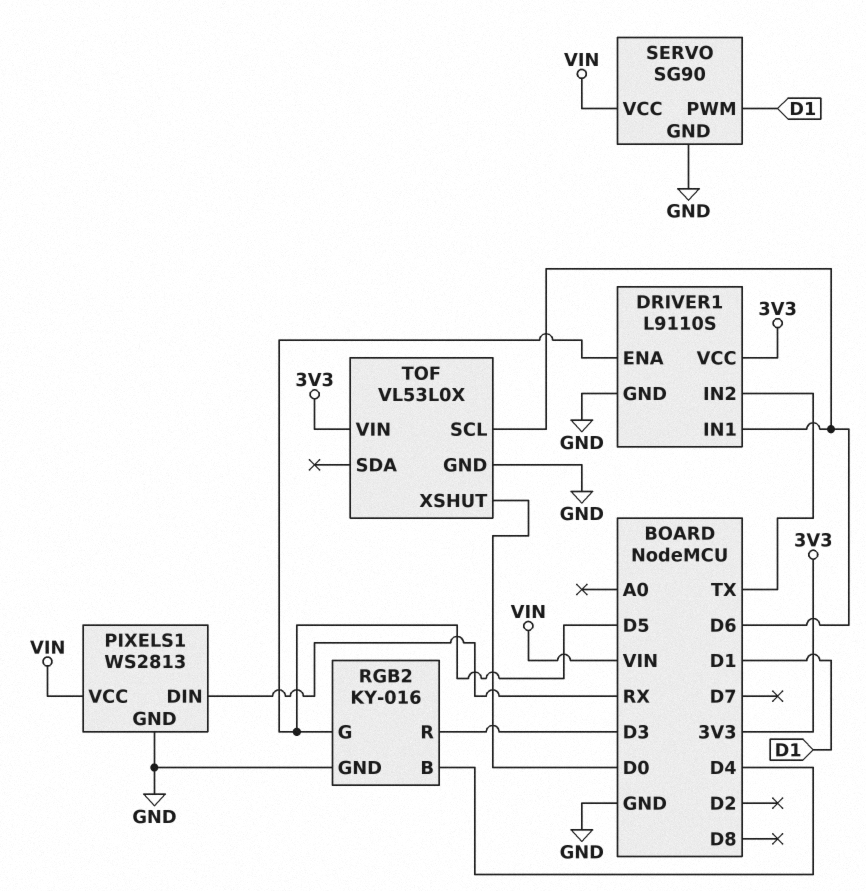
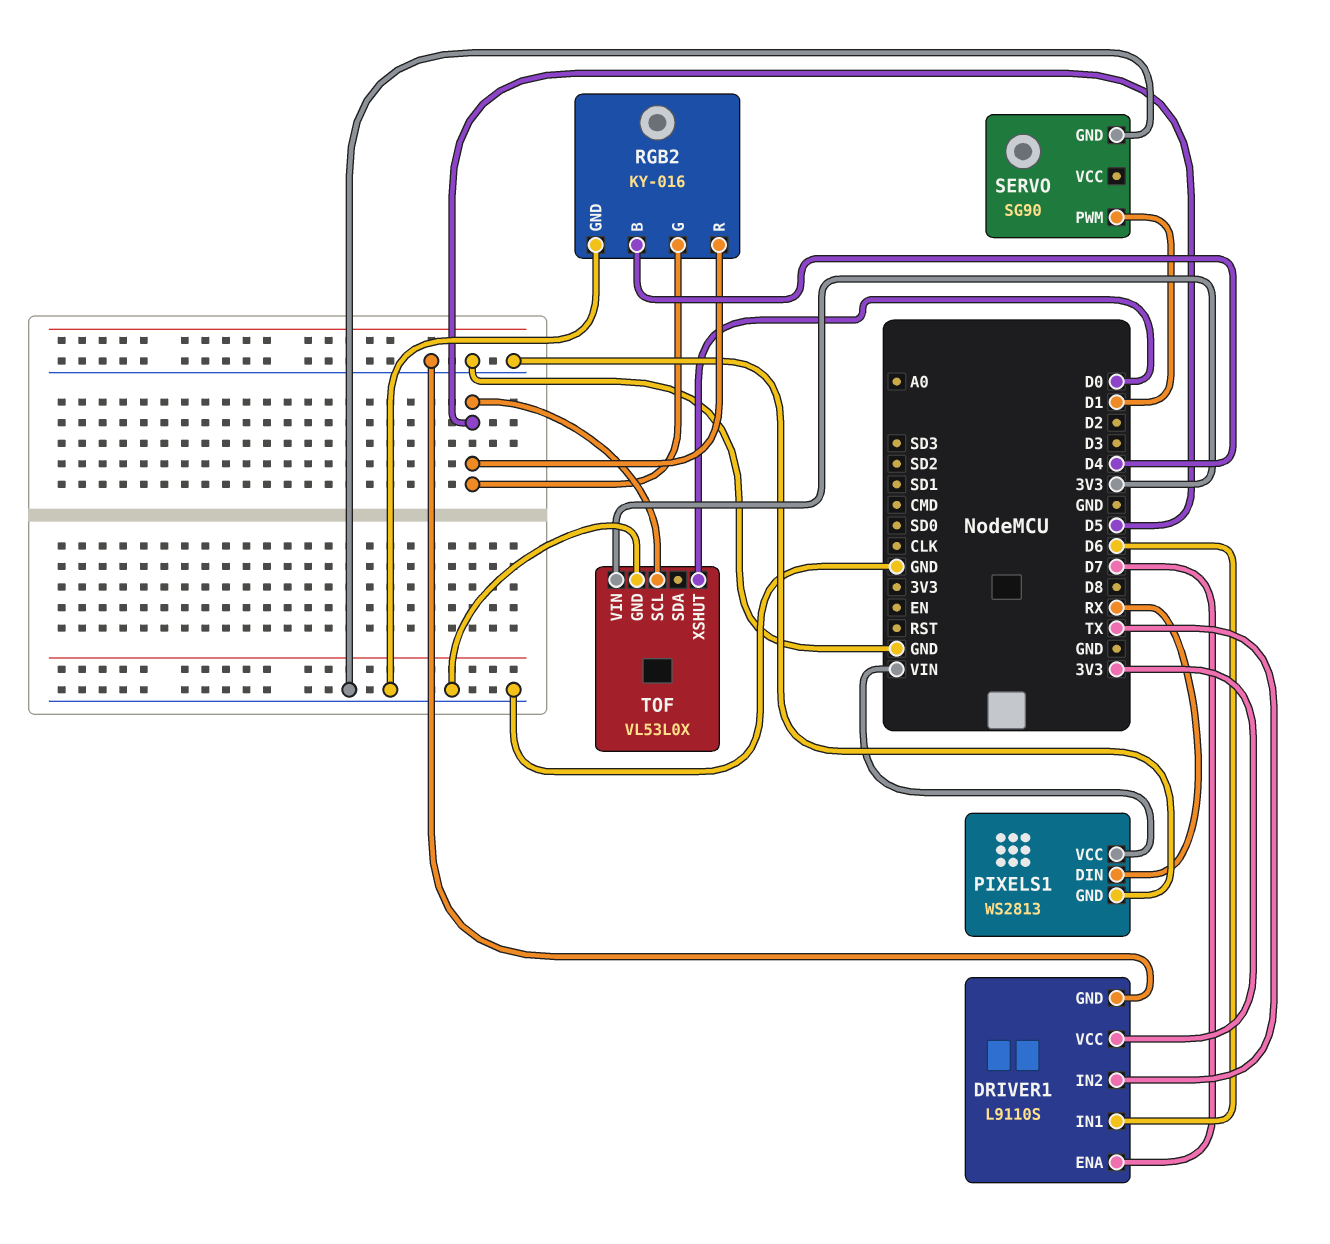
DRIVER1 pin ENA: D5 -> D7
RGB2 pin R: D3 -> D5
SERVO pin VCC: VIN -> none
TOF pin SCL: D6 -> D5

